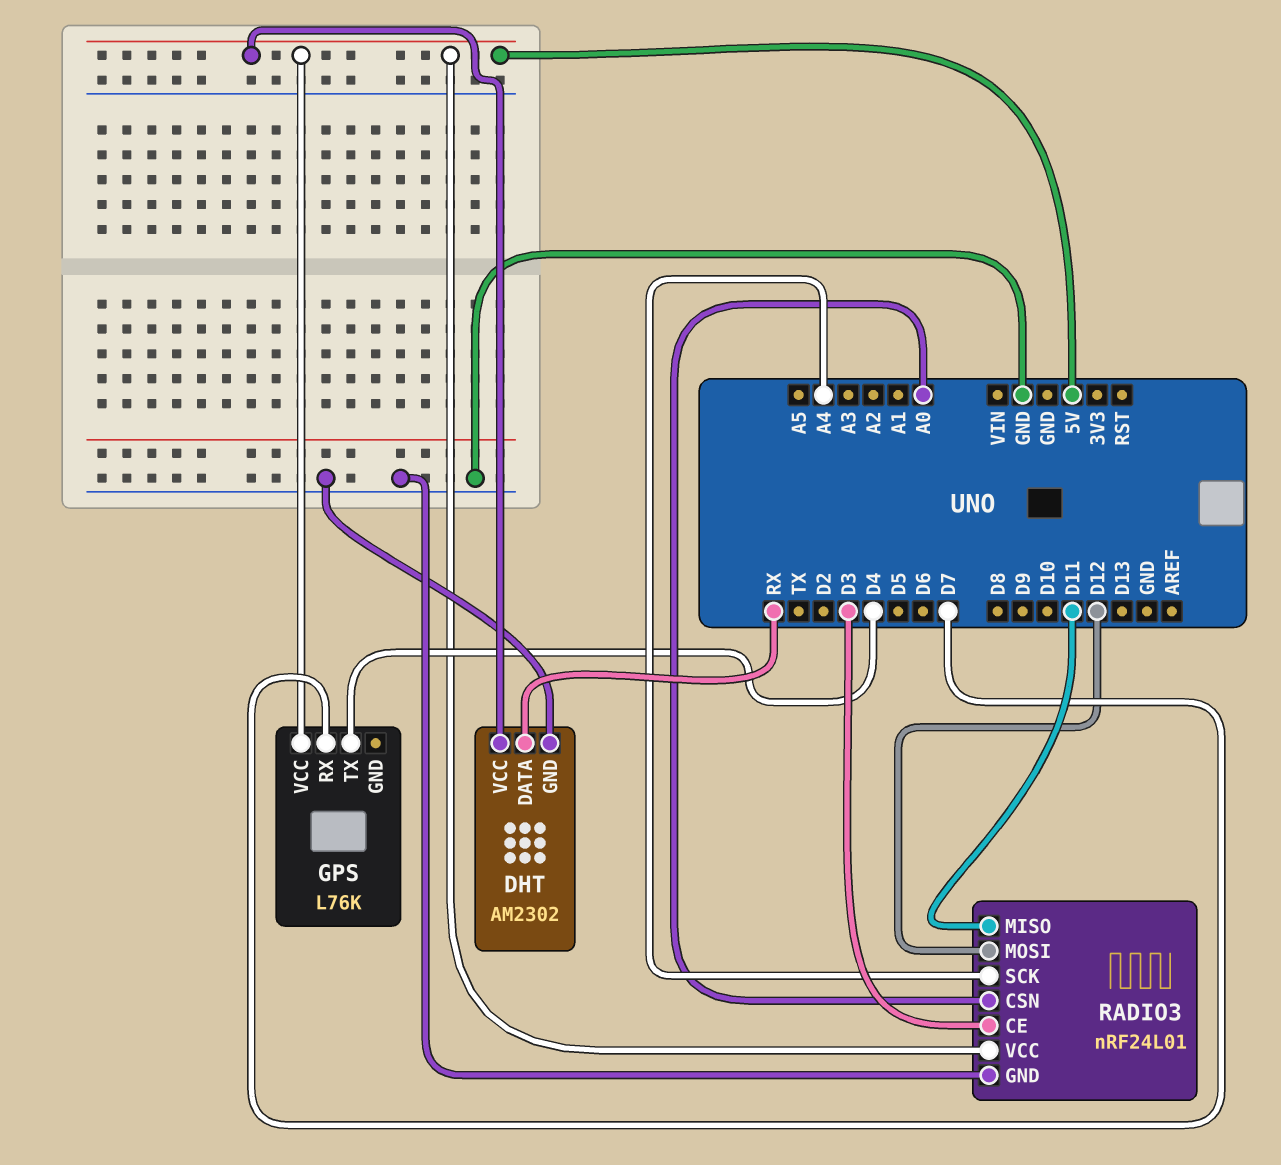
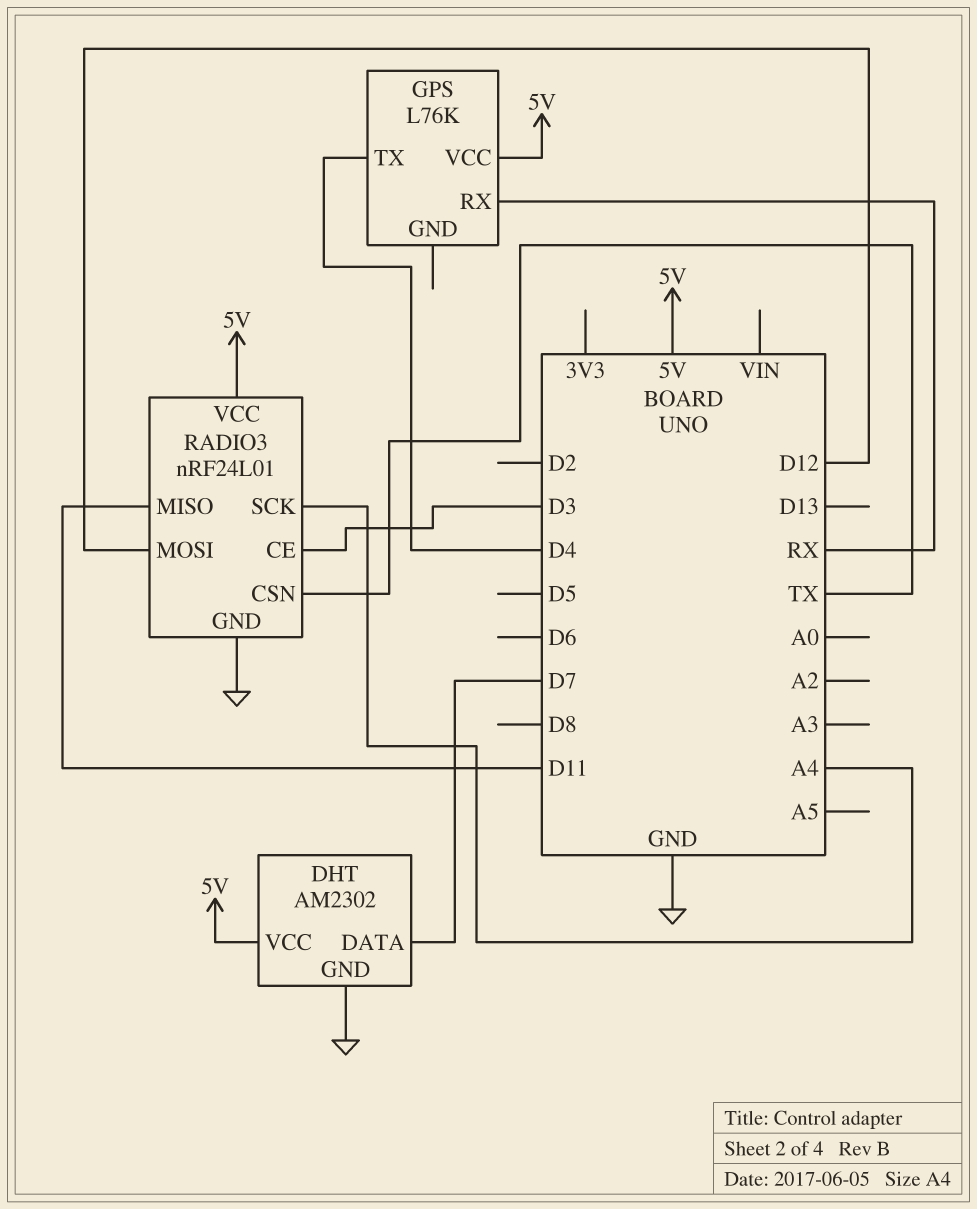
DHT pin DATA: RX -> D7
GPS pin RX: D7 -> RX
RADIO3 pin CSN: A0 -> TX

